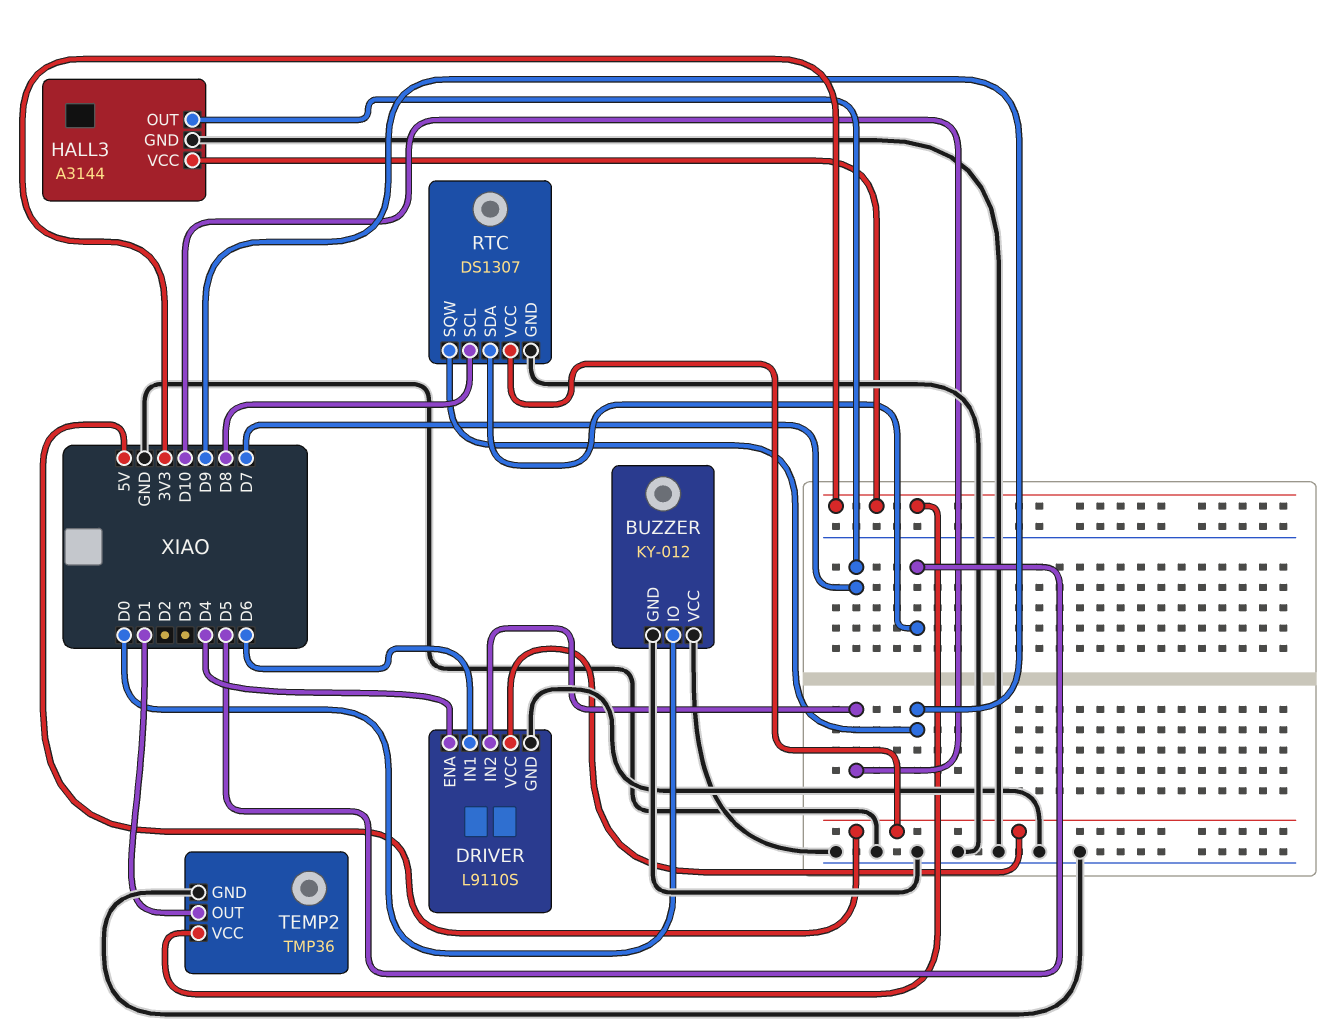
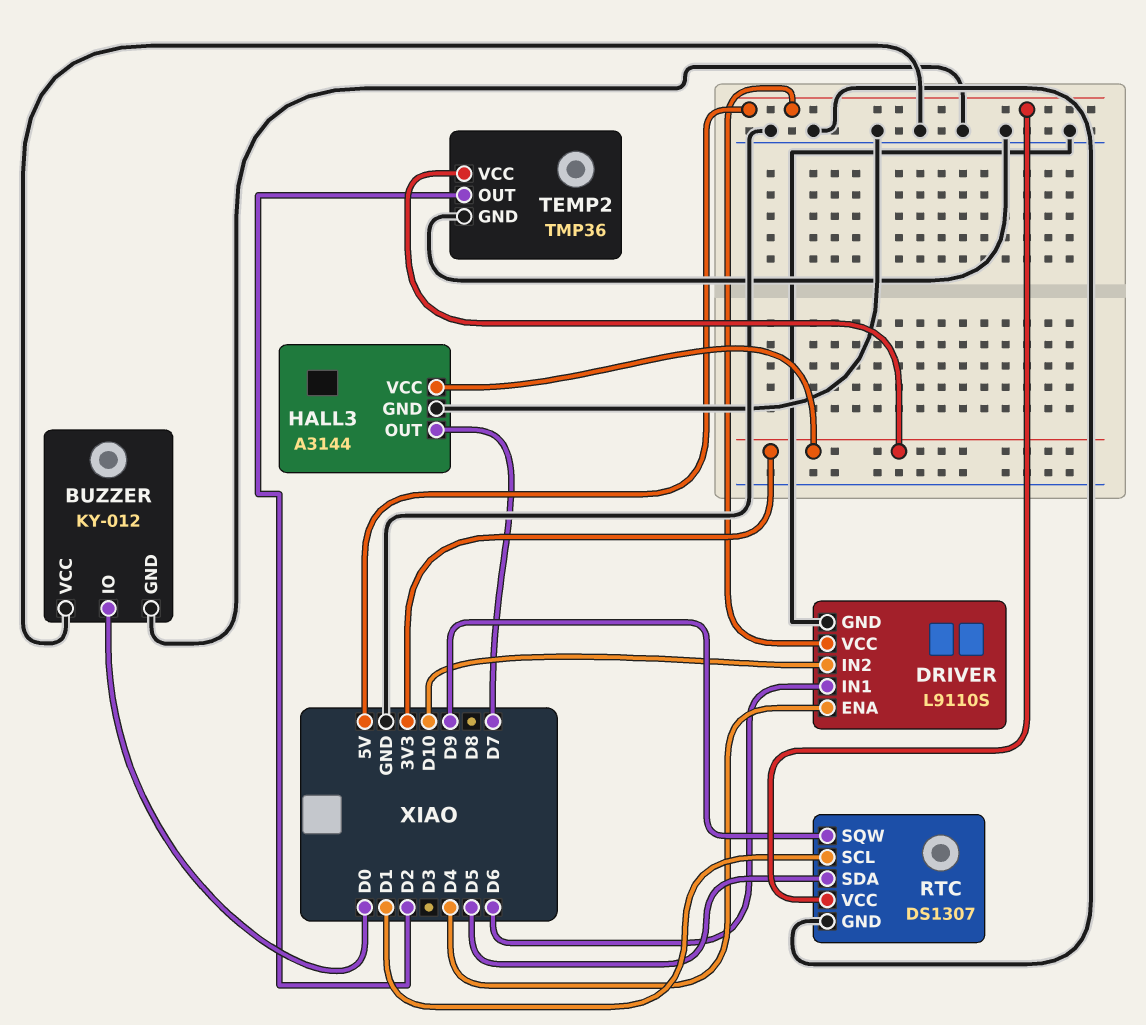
RTC pin SCL: D8 -> D1
TEMP2 pin OUT: D1 -> D2

